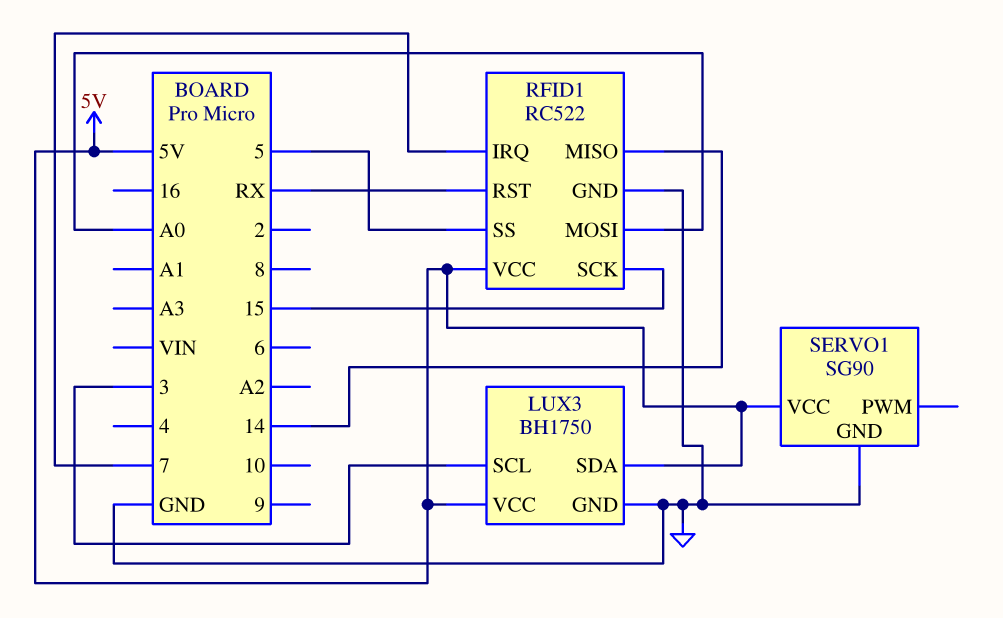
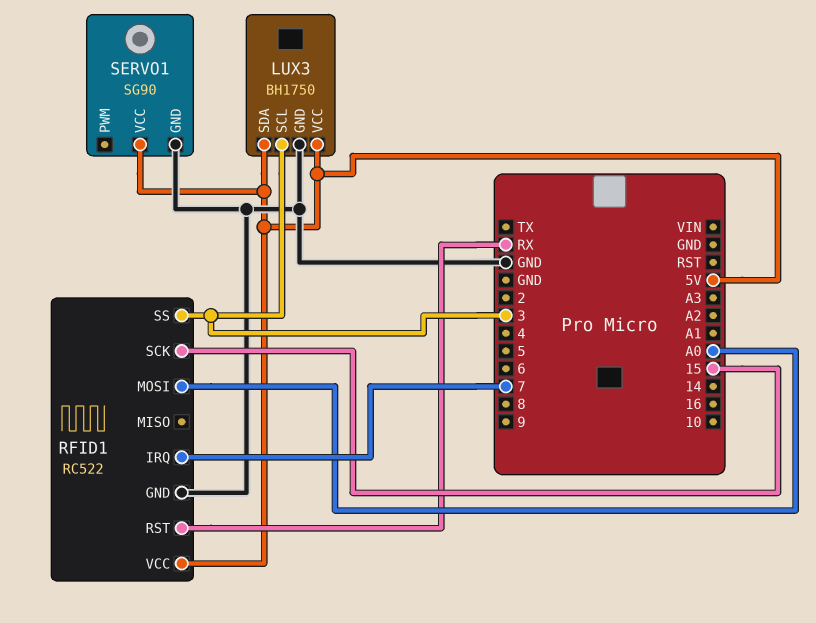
RFID1 pin MISO: 14 -> none
RFID1 pin SS: 5 -> 3

